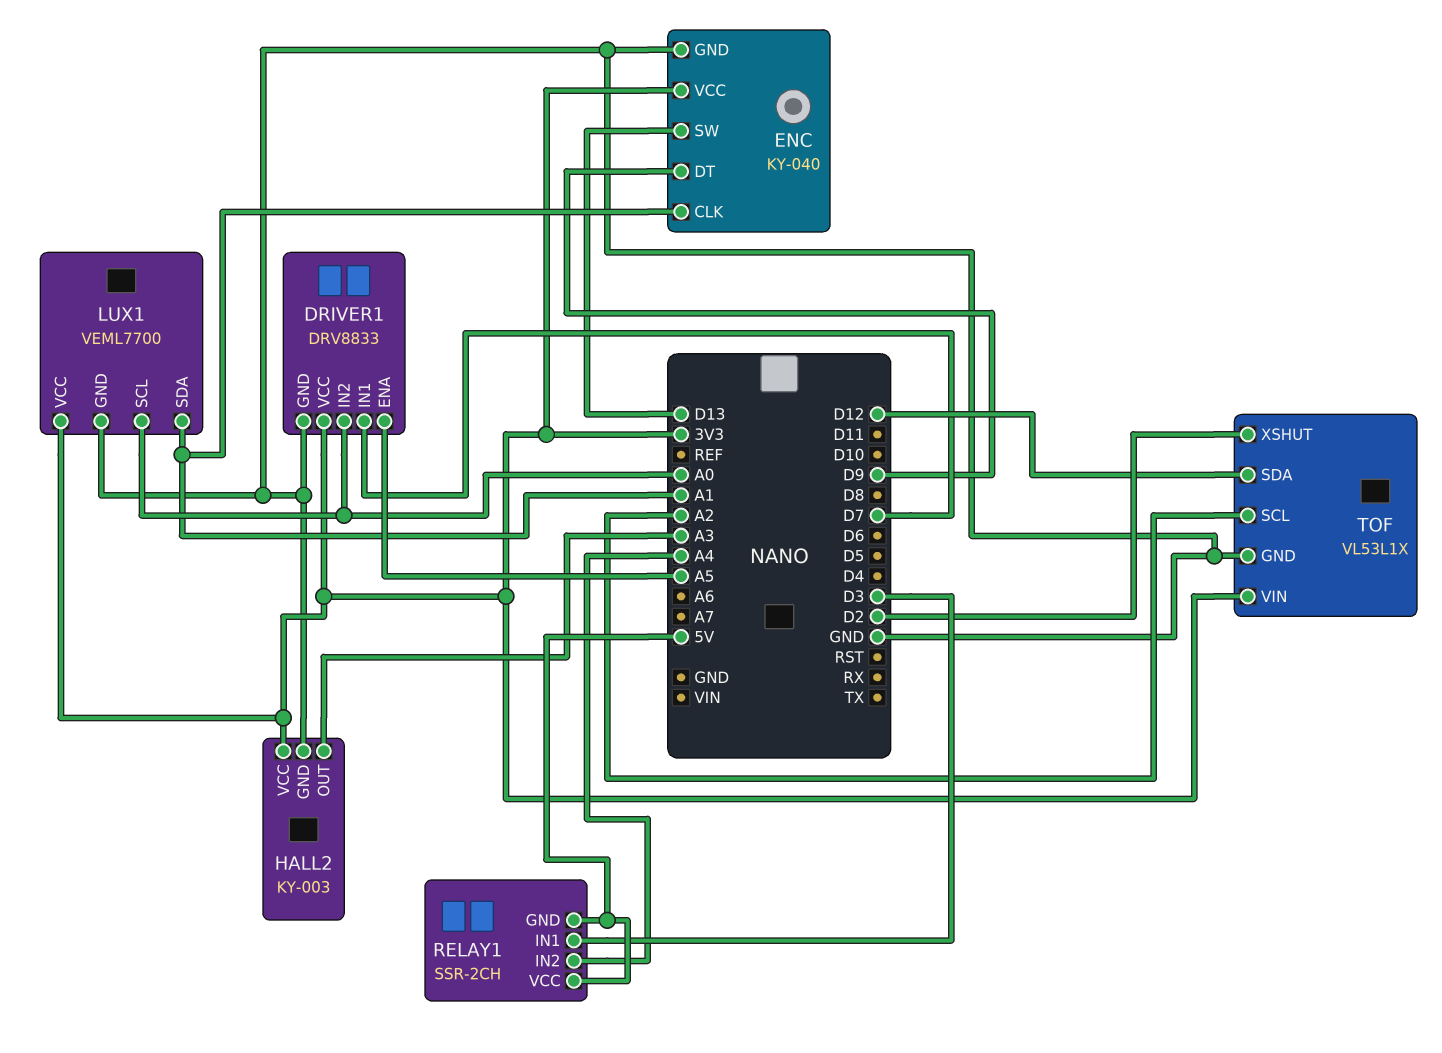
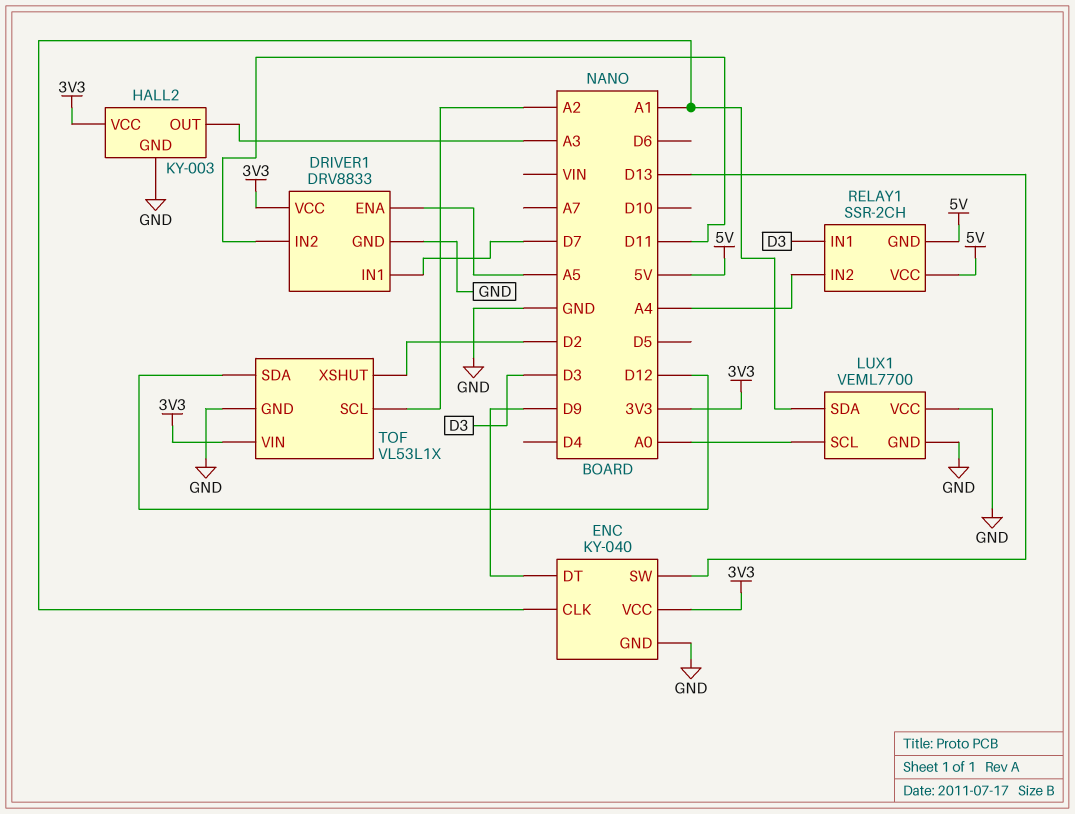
DRIVER1 pin IN2: A0 -> D11
LUX1 pin VCC: 3V3 -> GND

